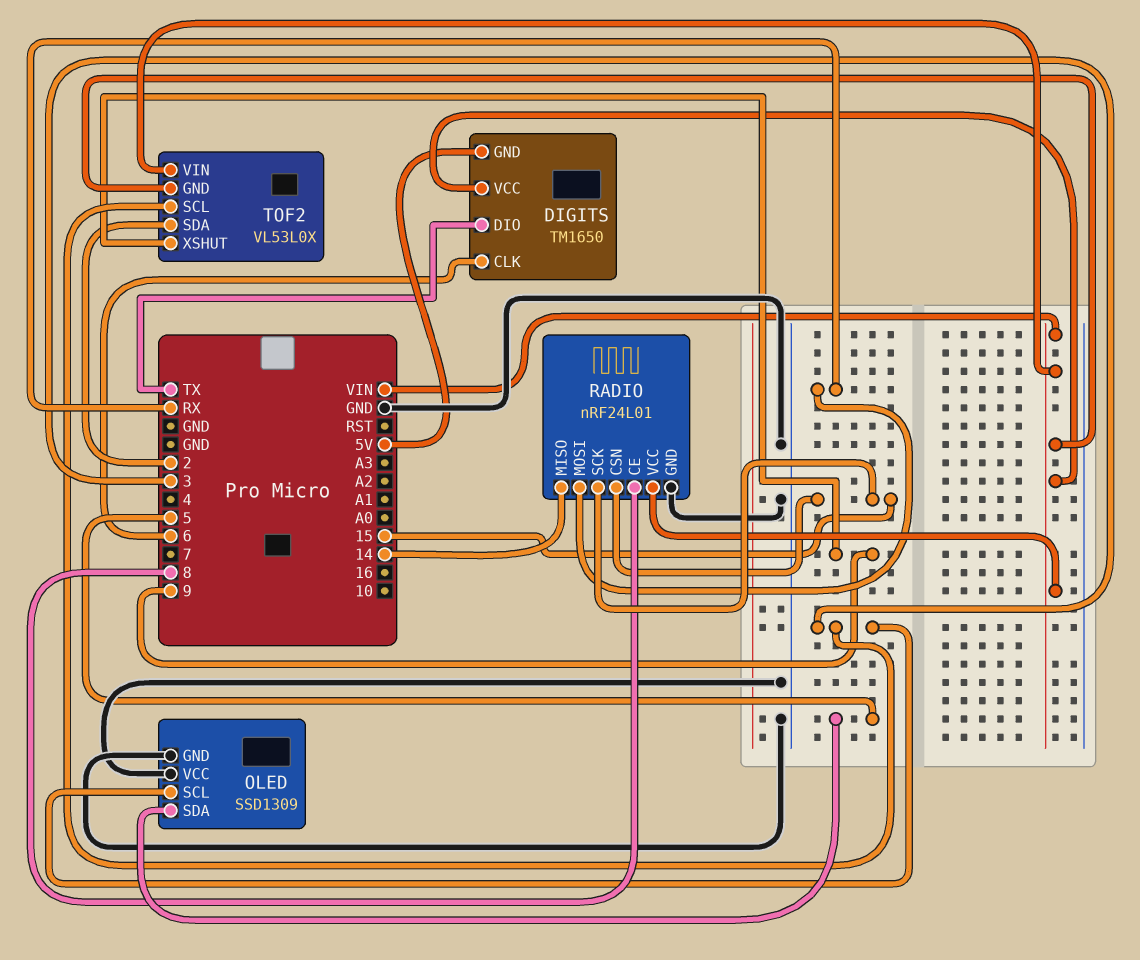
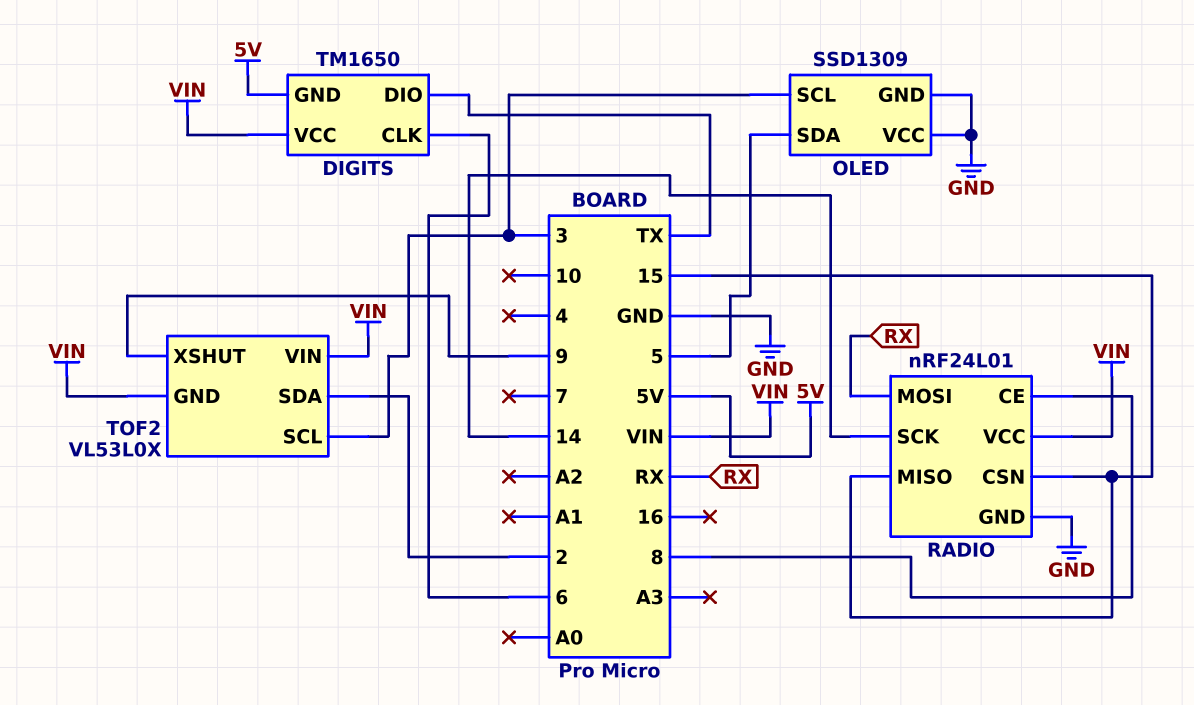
RADIO pin MISO: 14 -> 15
RADIO pin SCK: 15 -> 14

